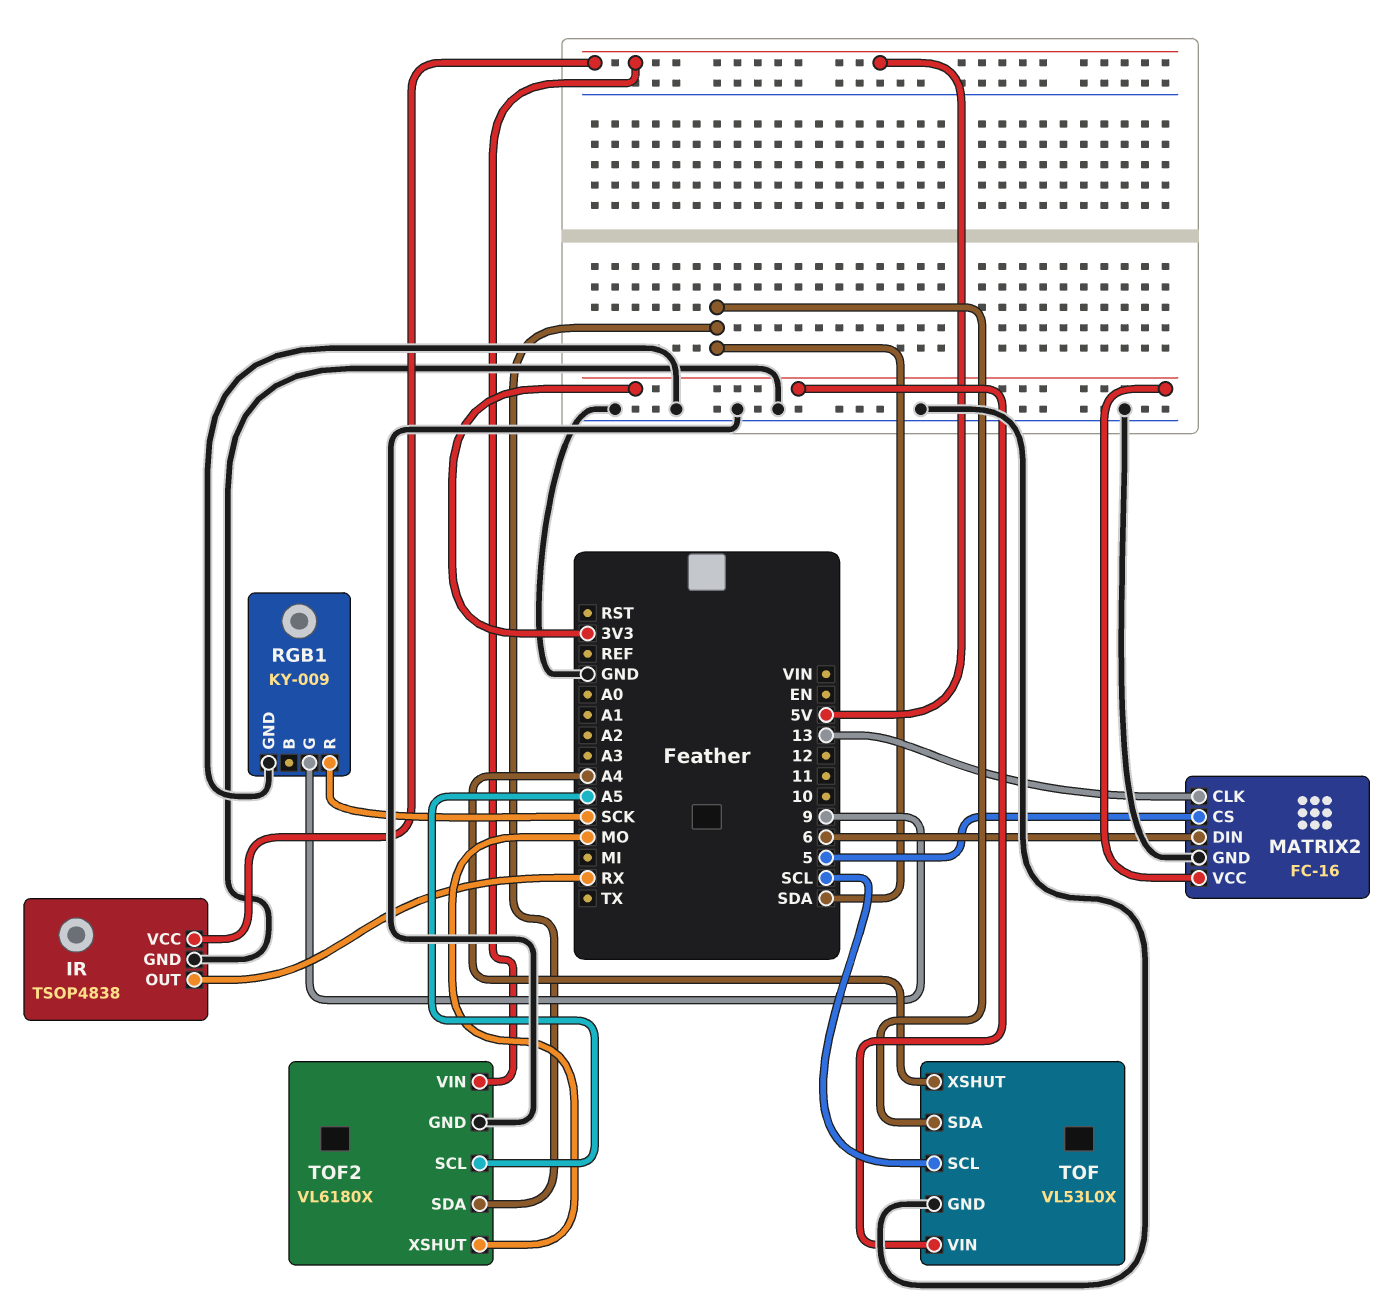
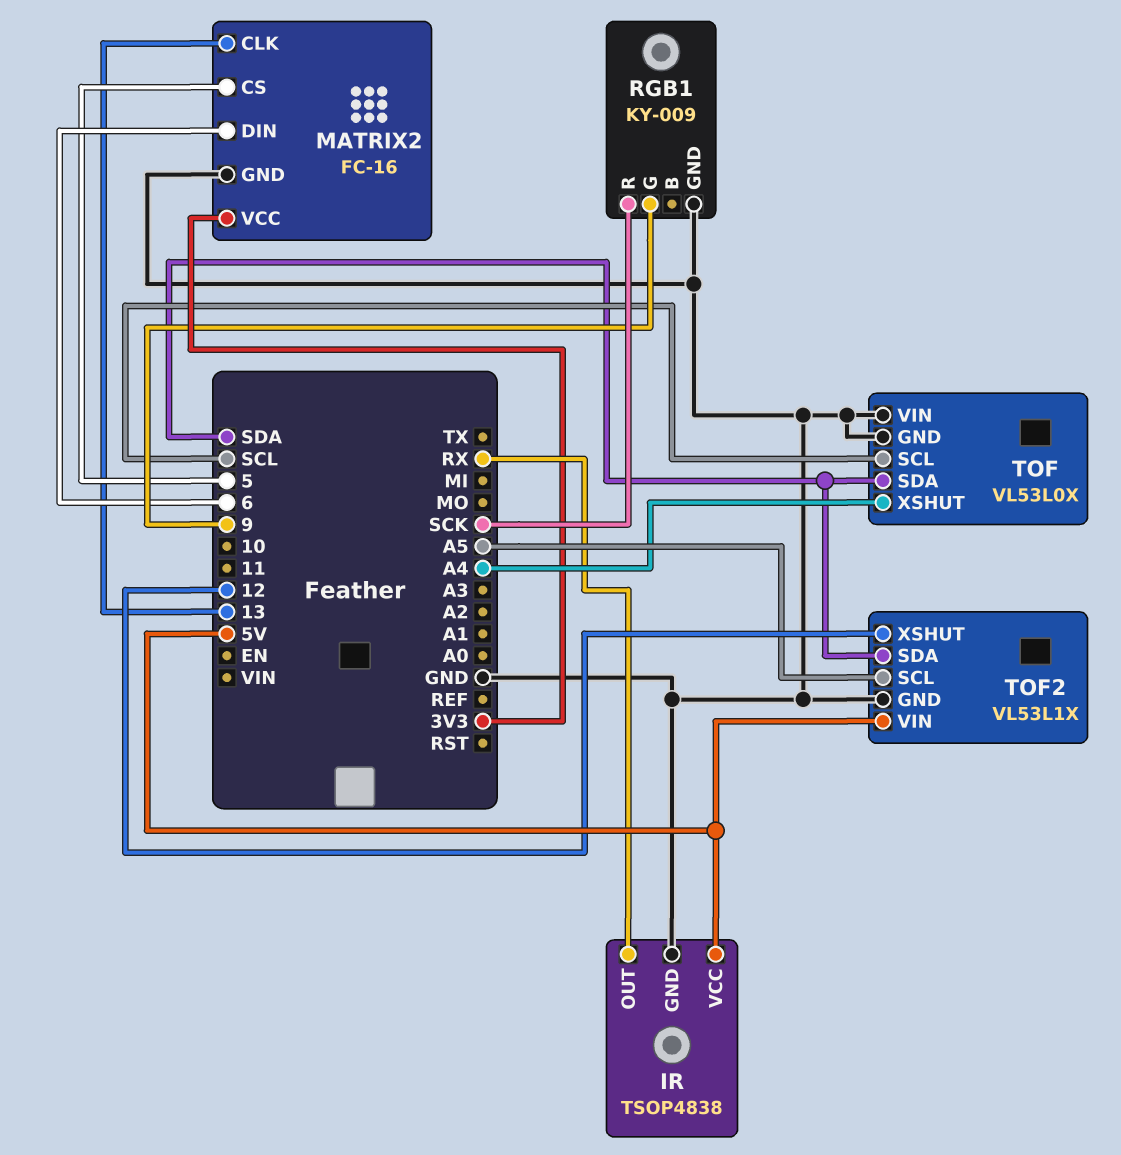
TOF pin VIN: 3V3 -> GND
TOF2: VL6180X -> VL53L1X
TOF2 pin XSHUT: MO -> 12

